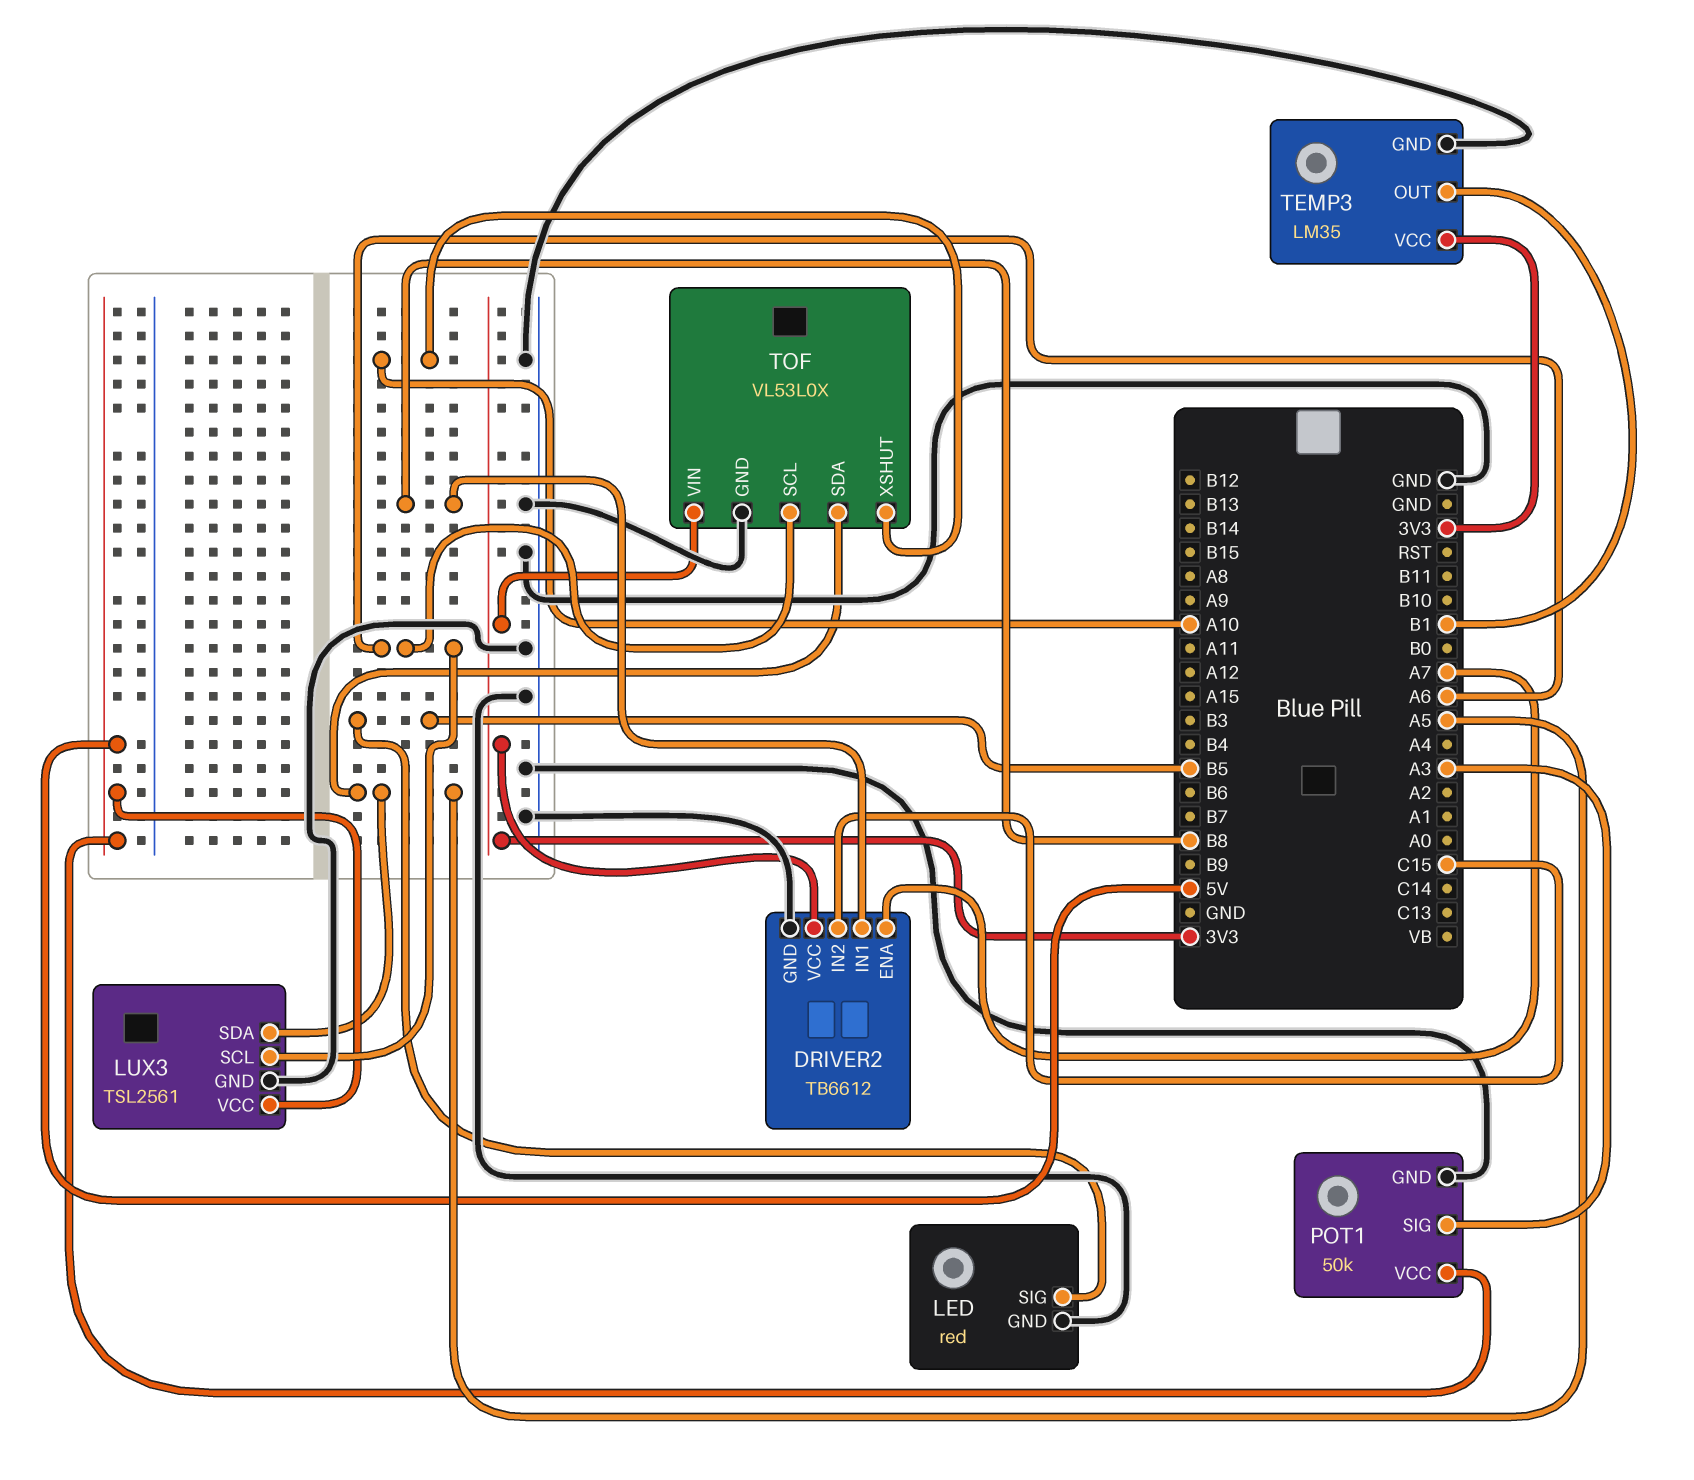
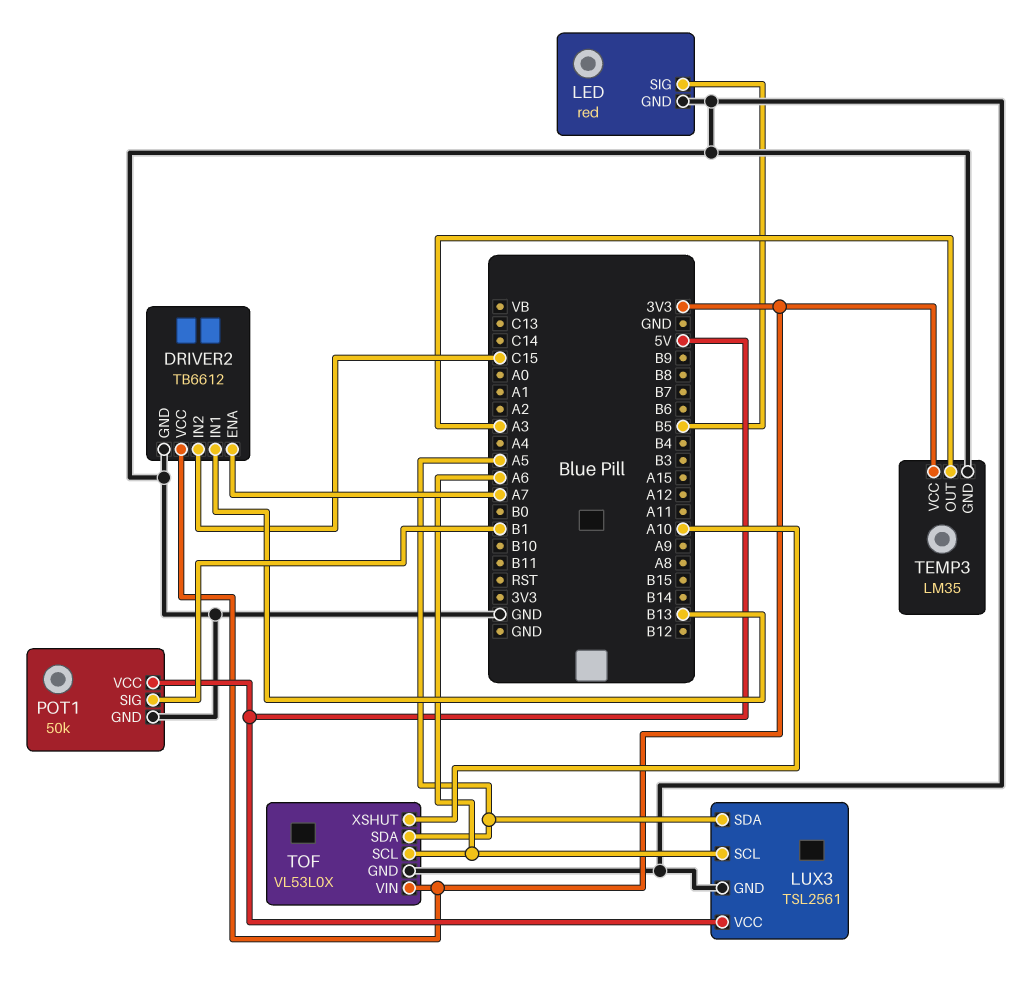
DRIVER2 pin IN1: B8 -> B13
POT1 pin SIG: A3 -> B1
TEMP3 pin OUT: B1 -> A3

